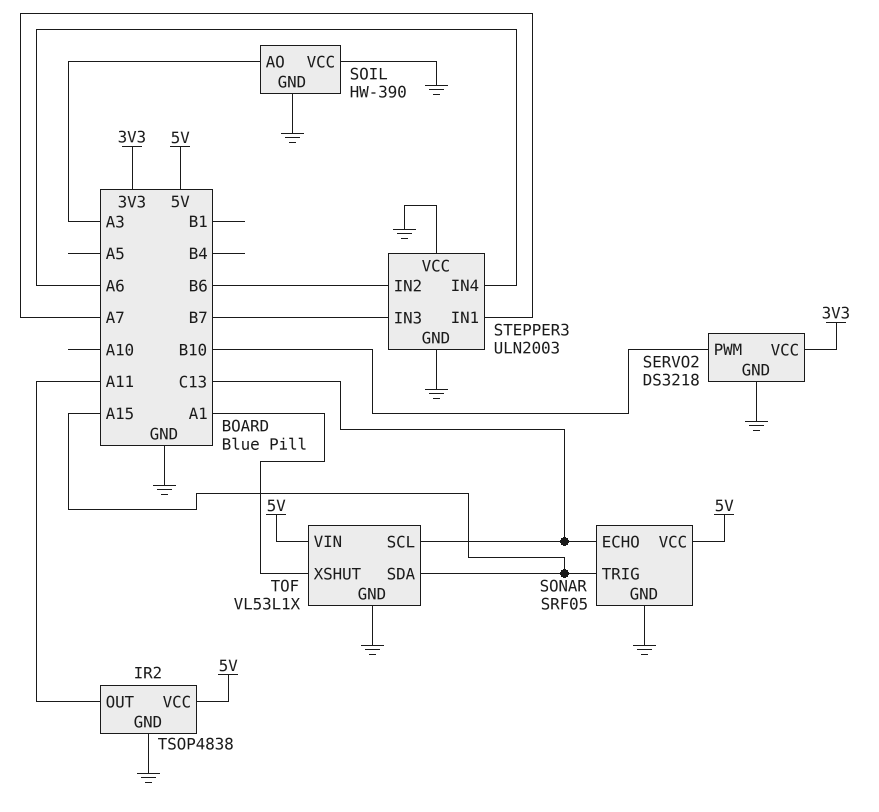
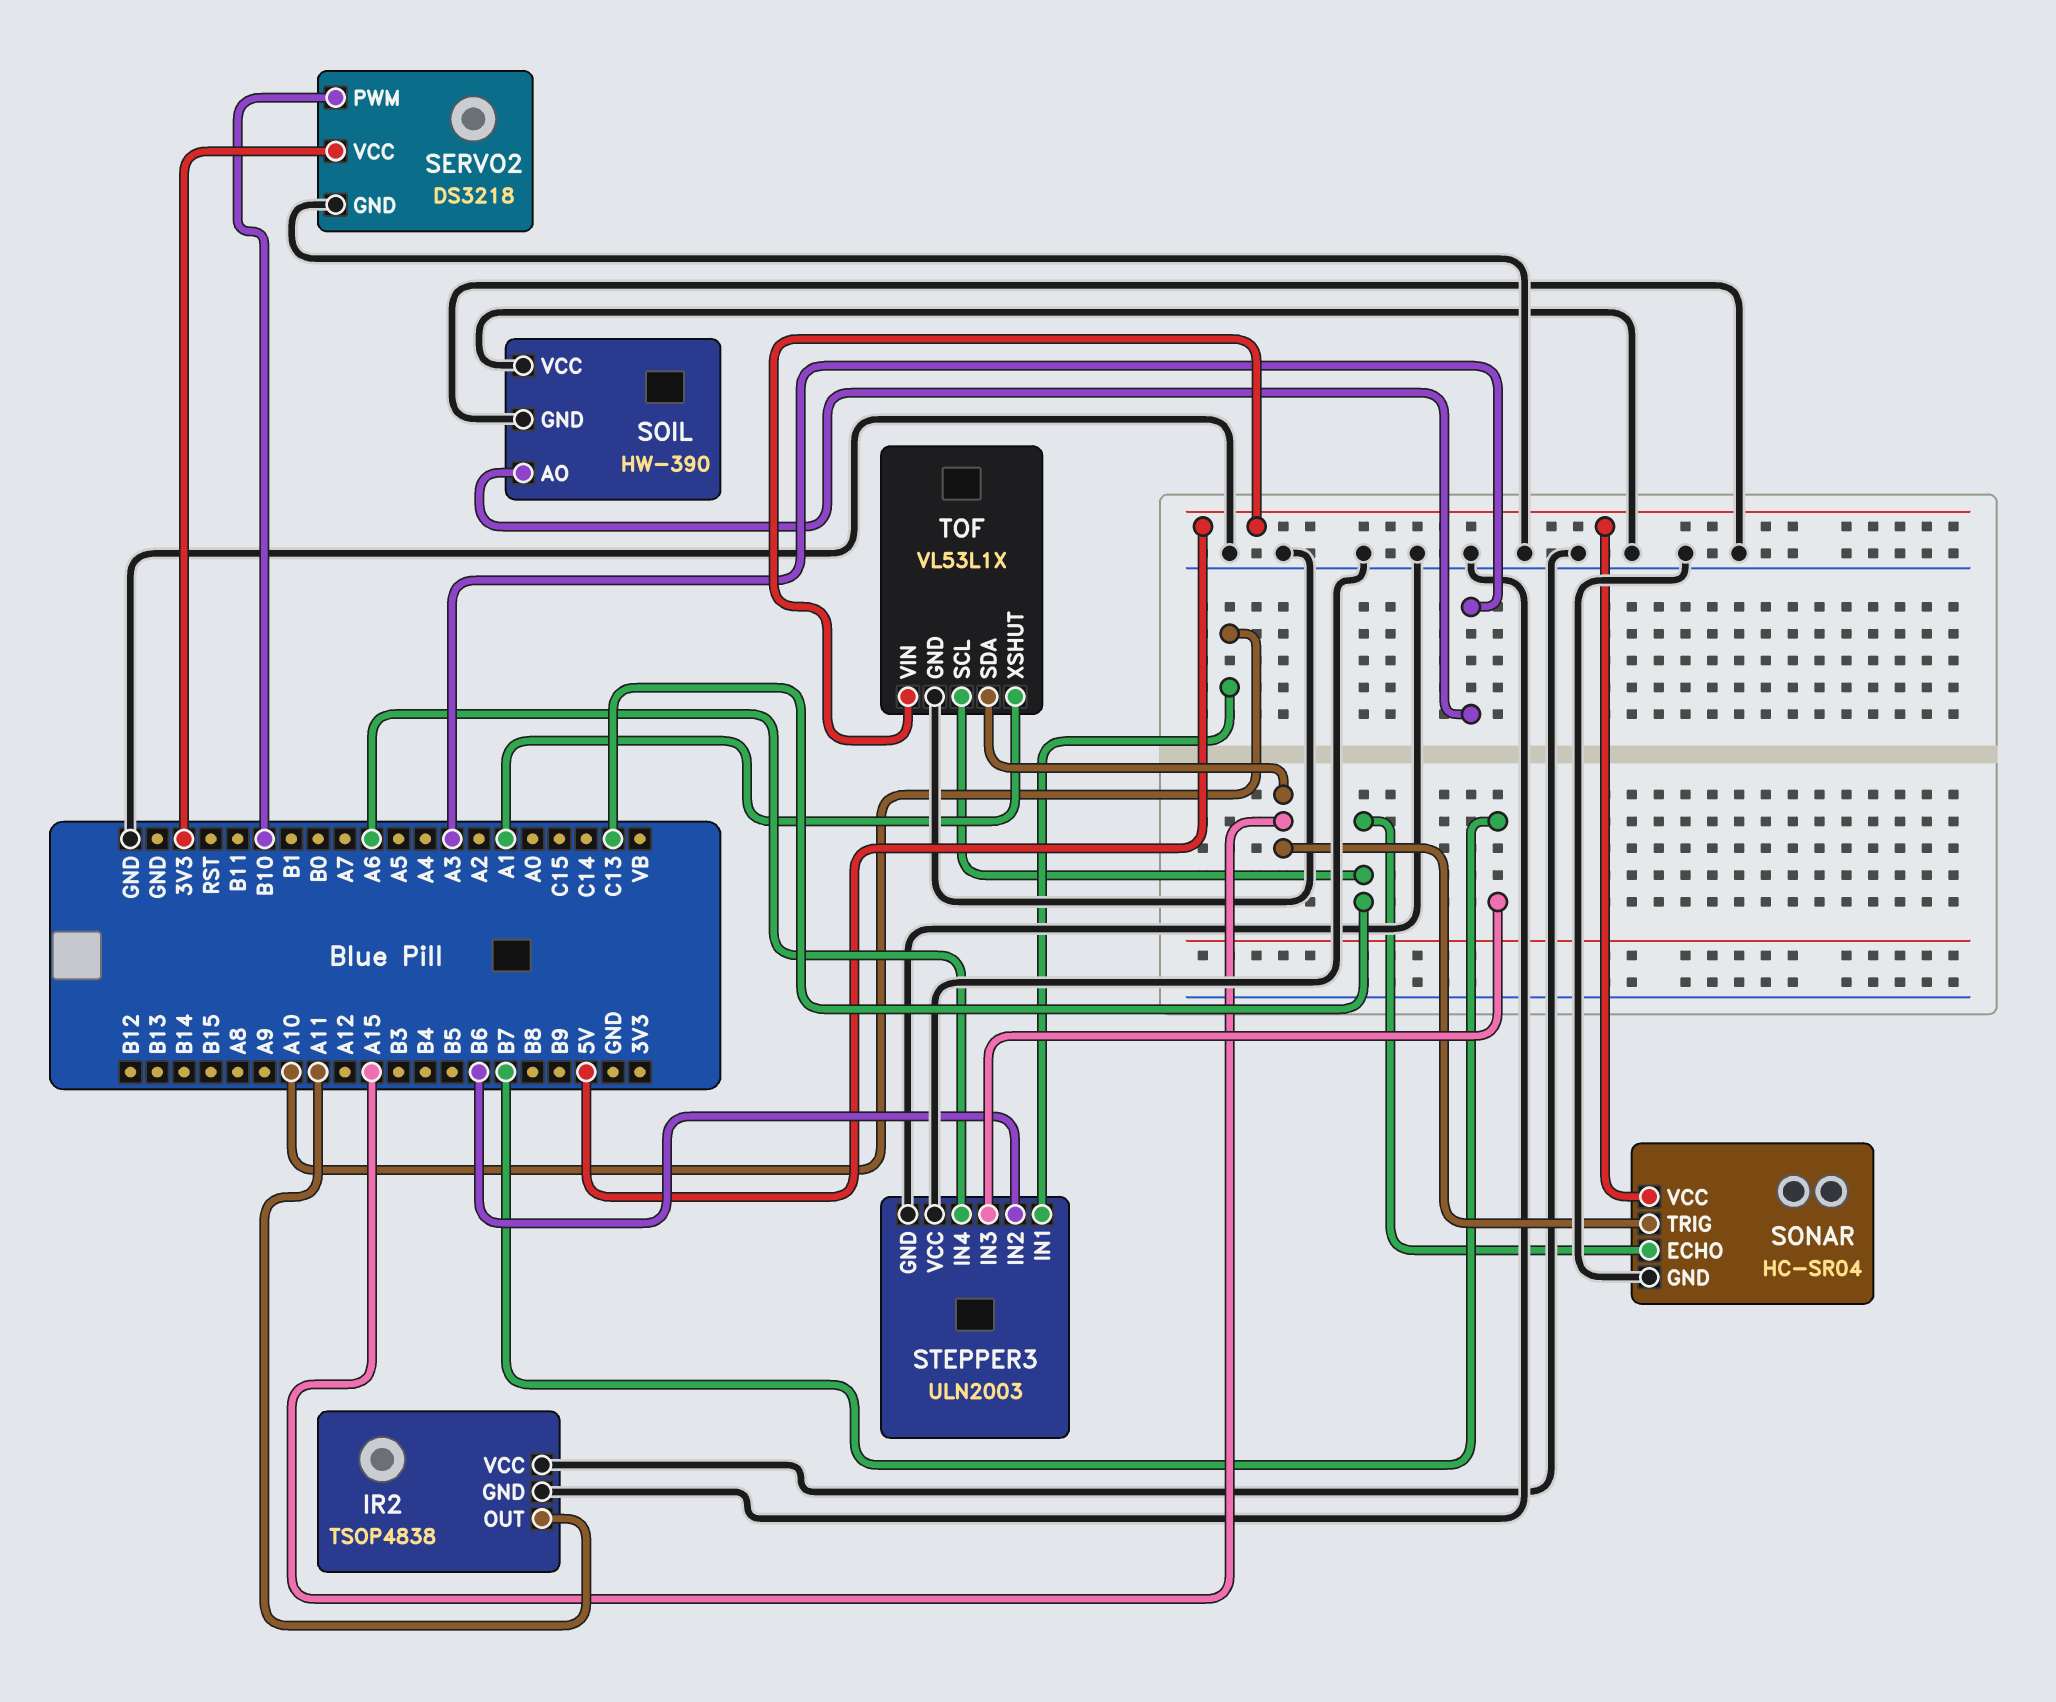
IR2 pin VCC: 5V -> GND
SONAR: SRF05 -> HC-SR04
STEPPER3 pin IN1: A7 -> A10

